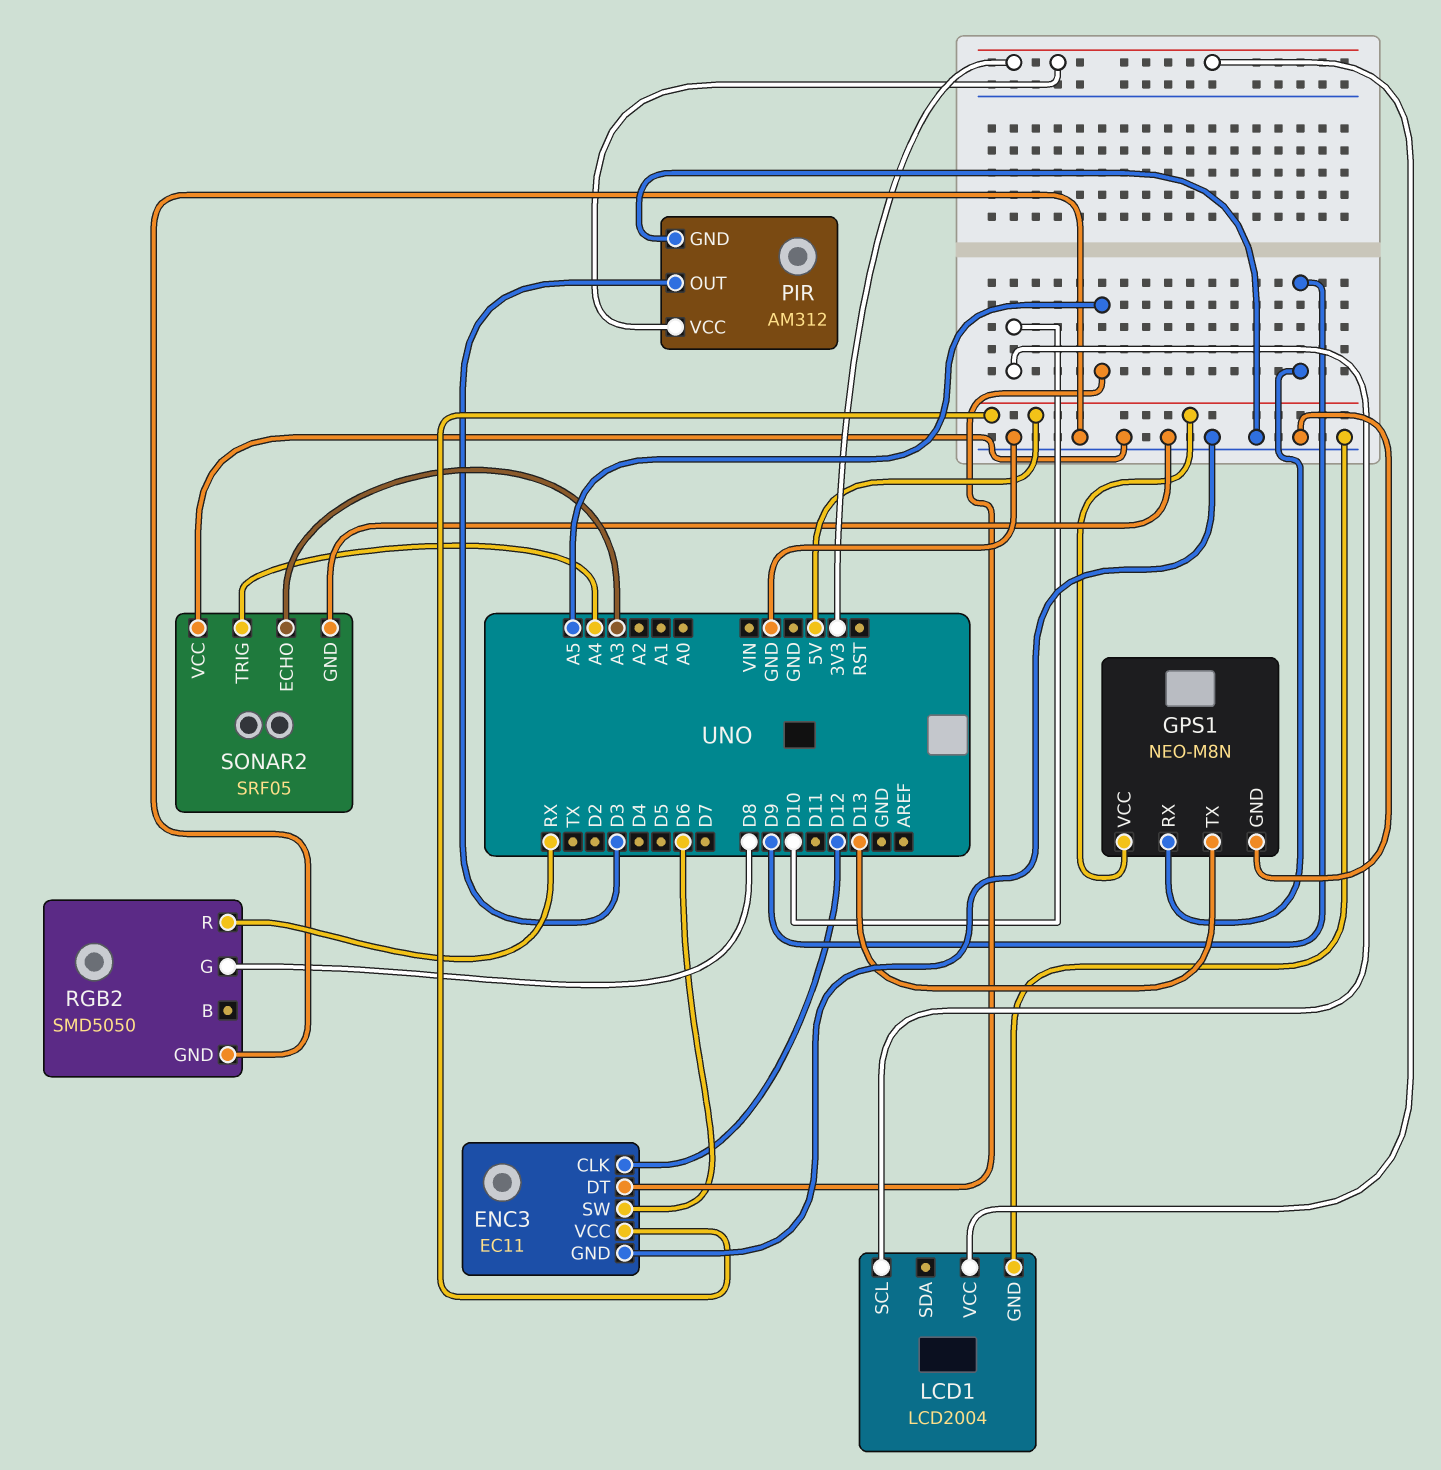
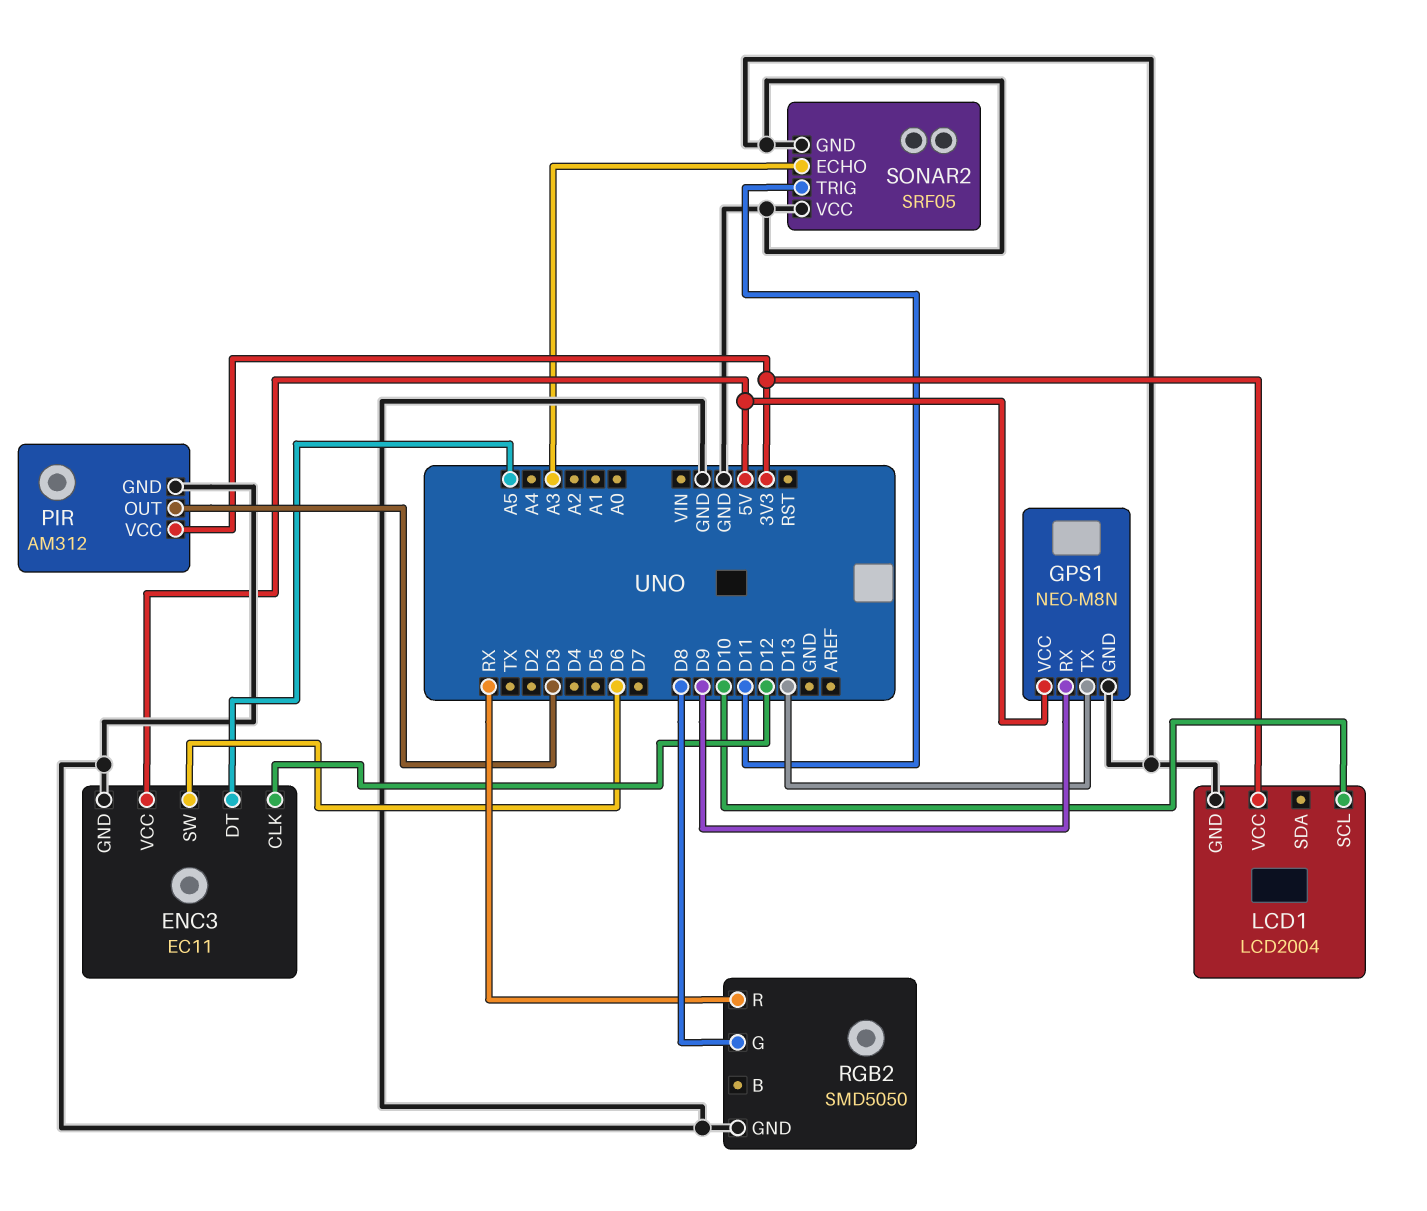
SONAR2 pin TRIG: A4 -> D11

